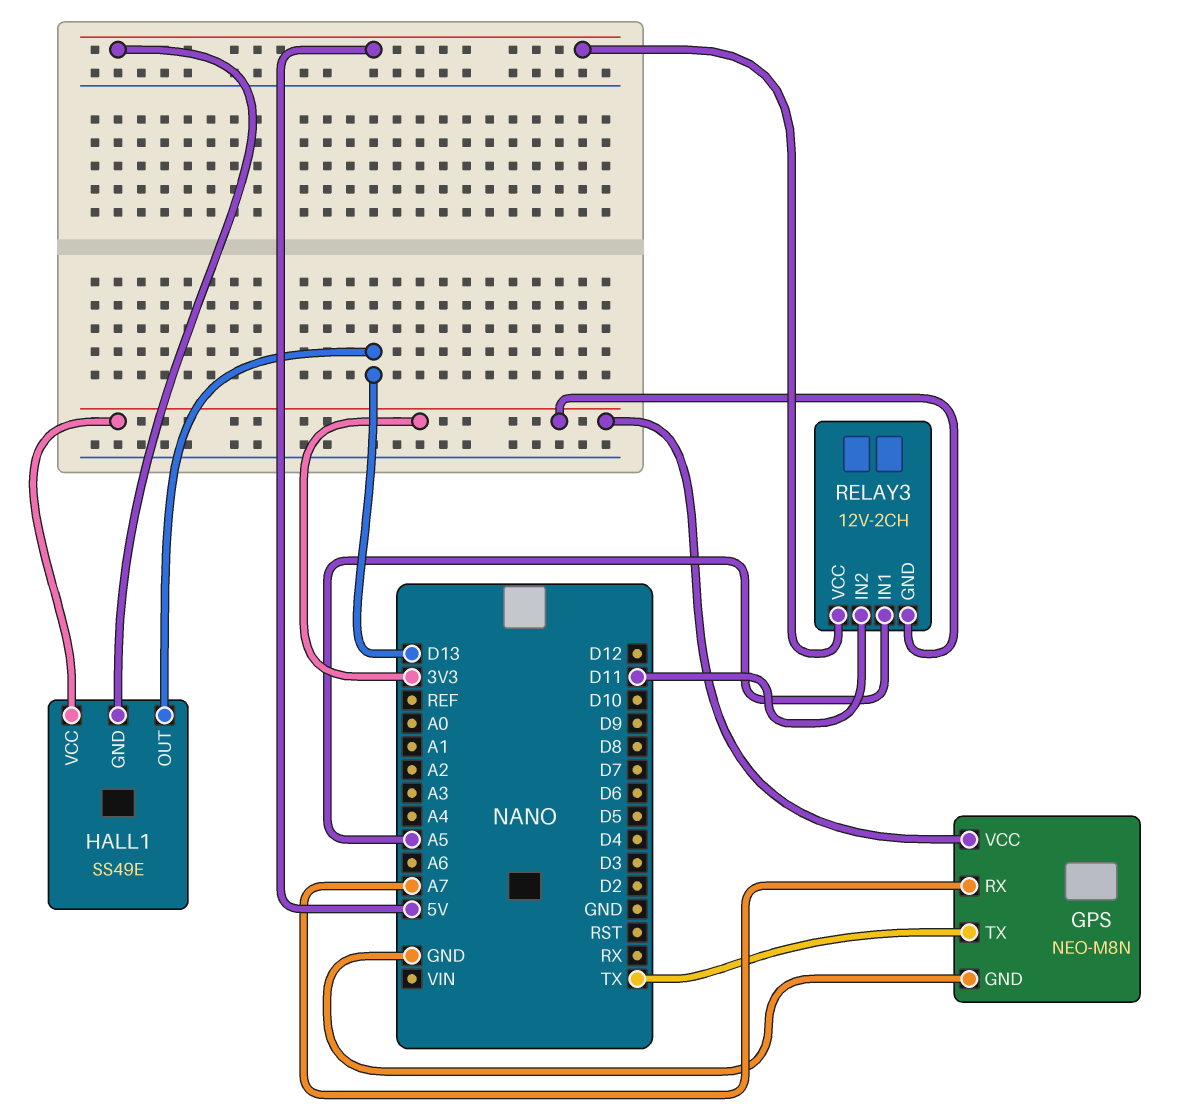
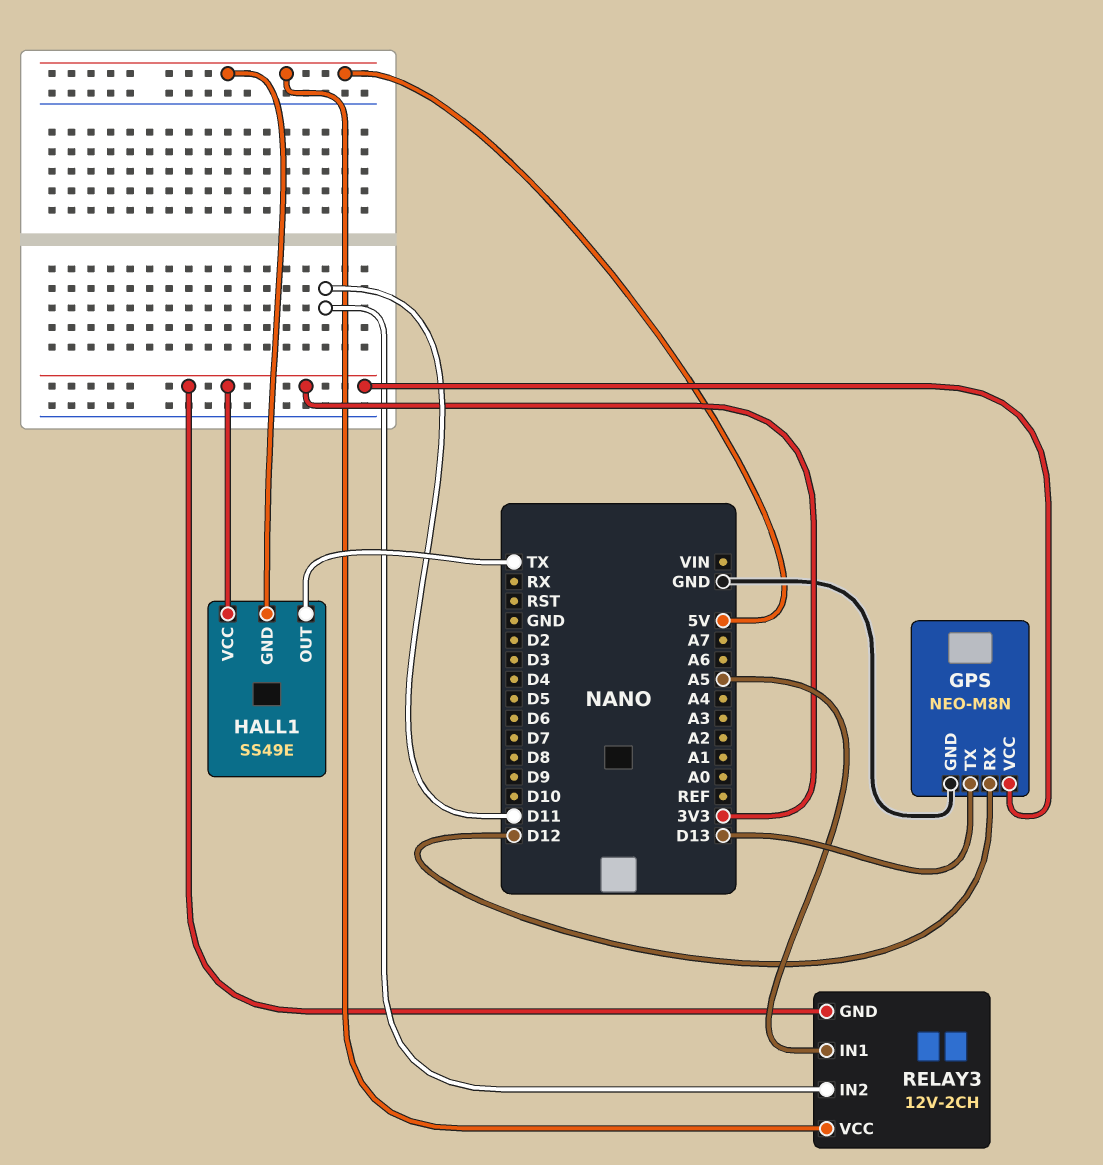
GPS pin RX: A7 -> D12
GPS pin TX: TX -> D13
HALL1 pin OUT: D13 -> TX

